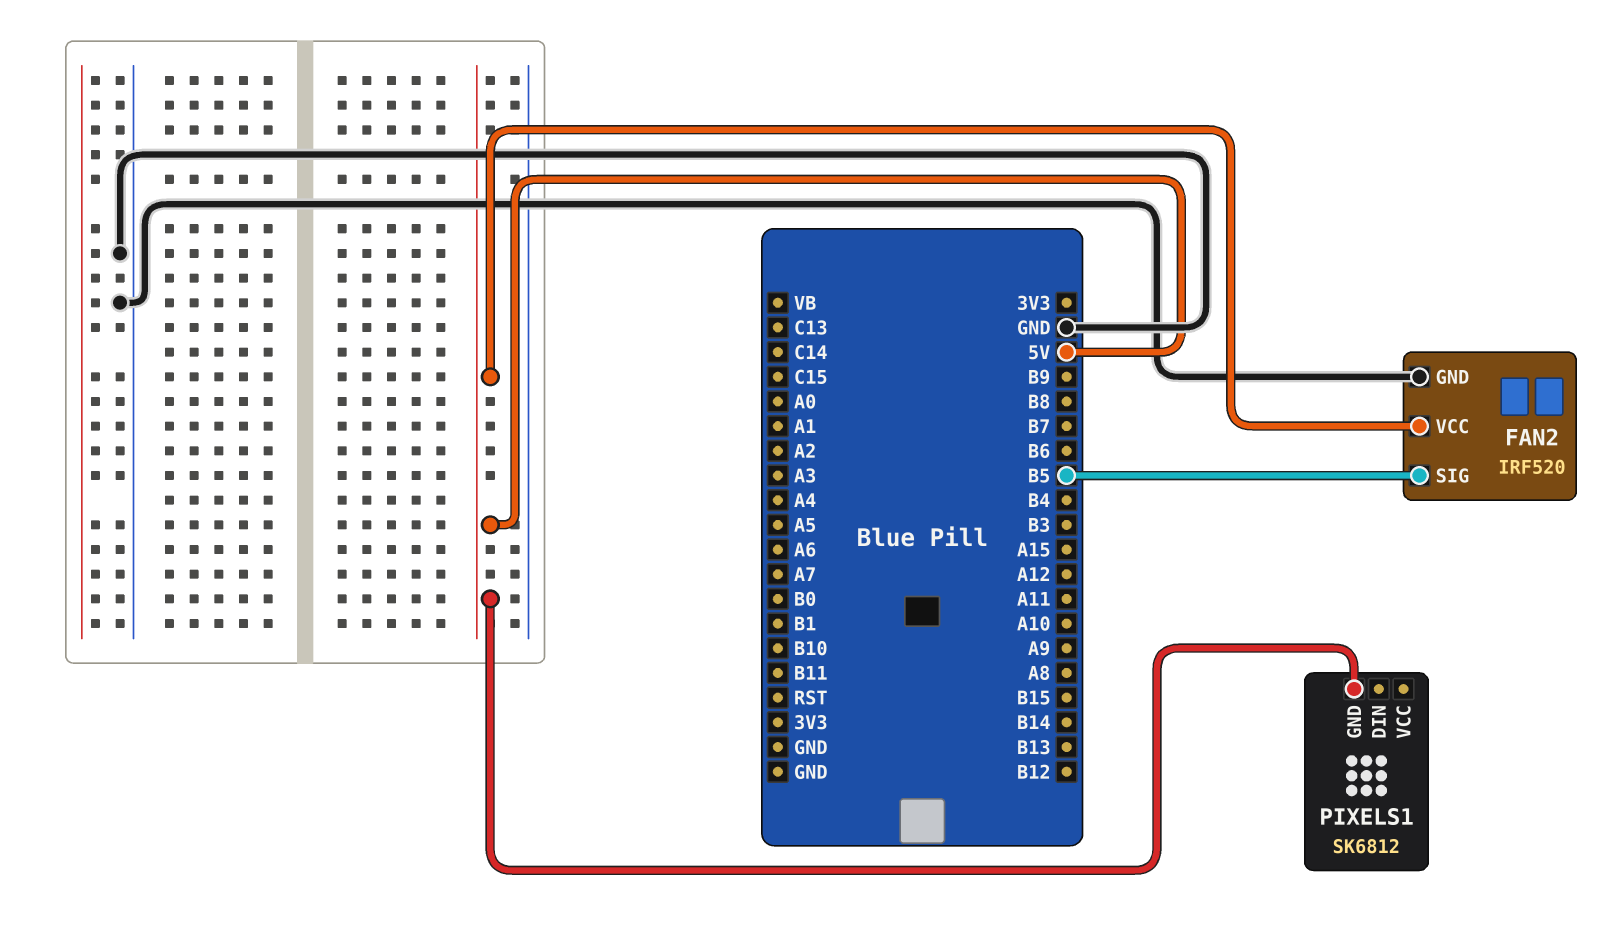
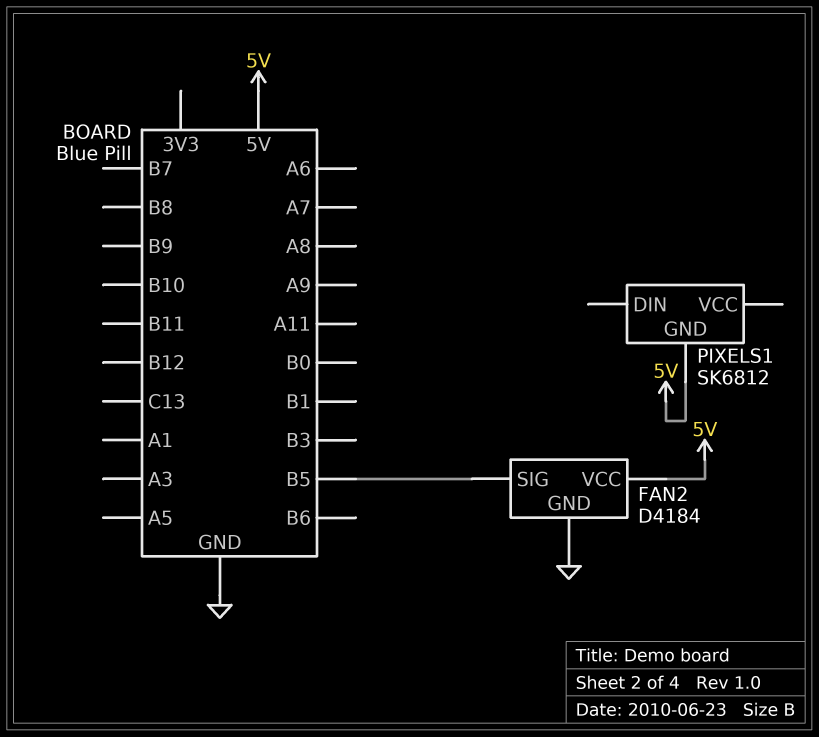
FAN2: IRF520 -> D4184

